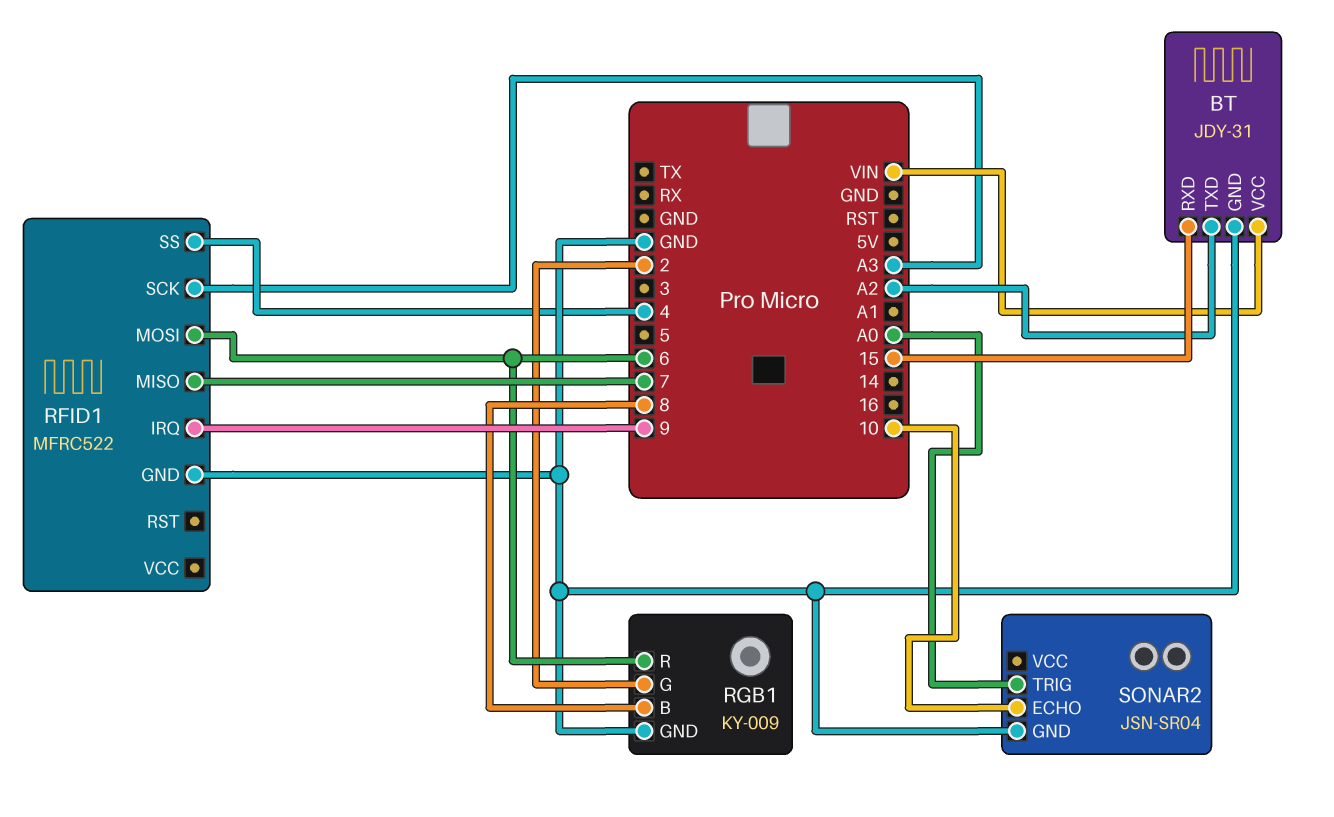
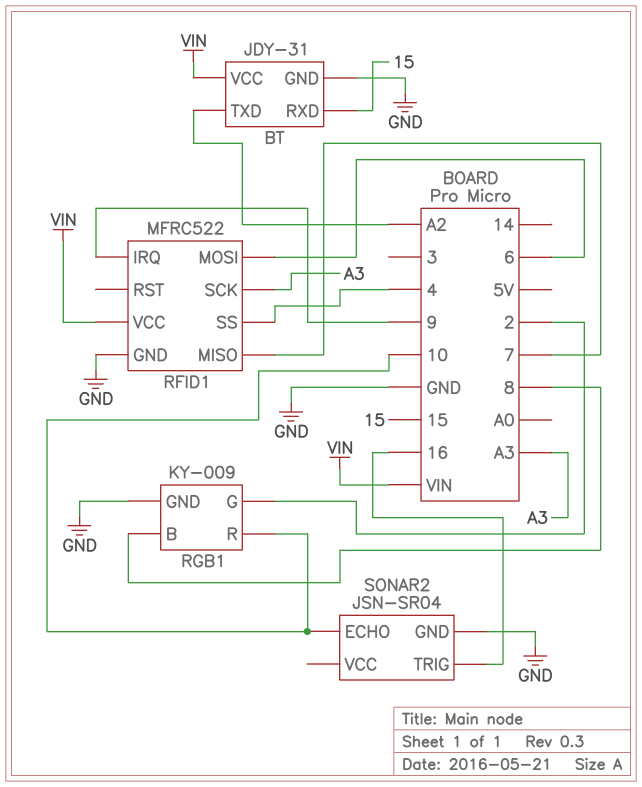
RFID1 pin VCC: none -> VIN
RGB1 pin R: 6 -> 10
SONAR2 pin TRIG: A0 -> 16

